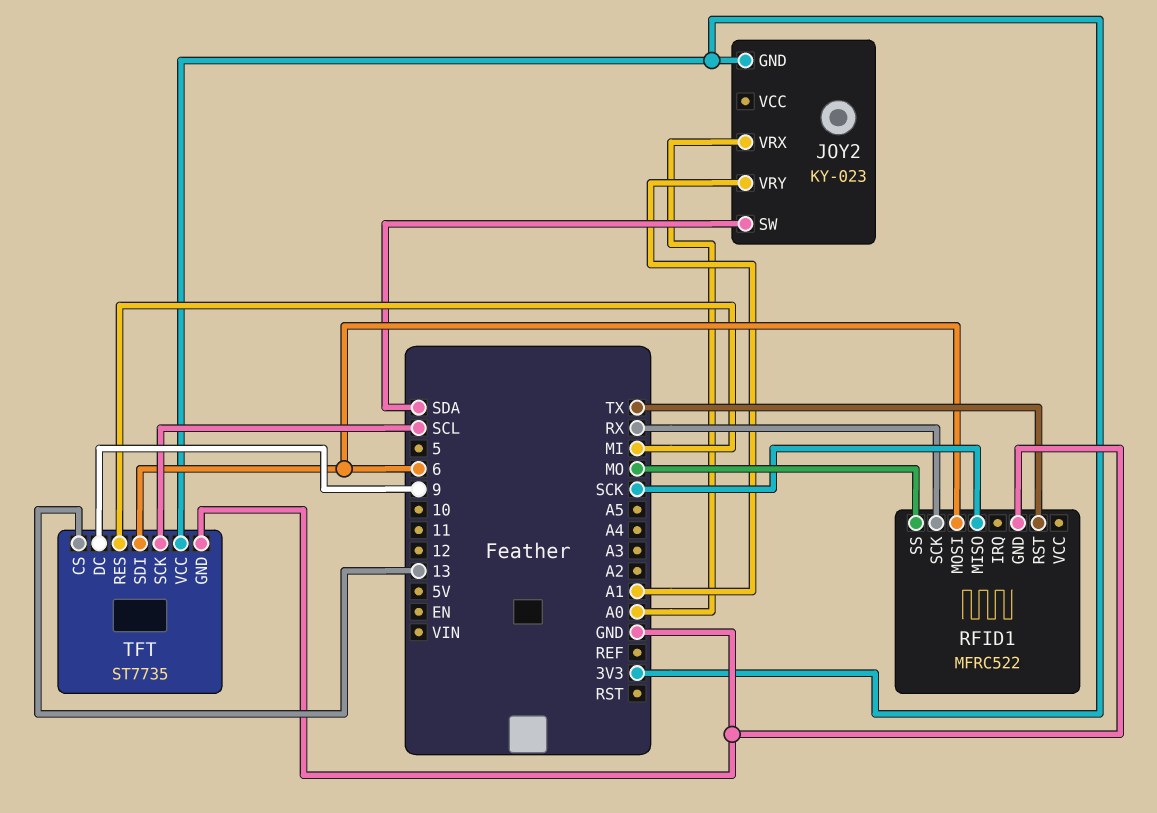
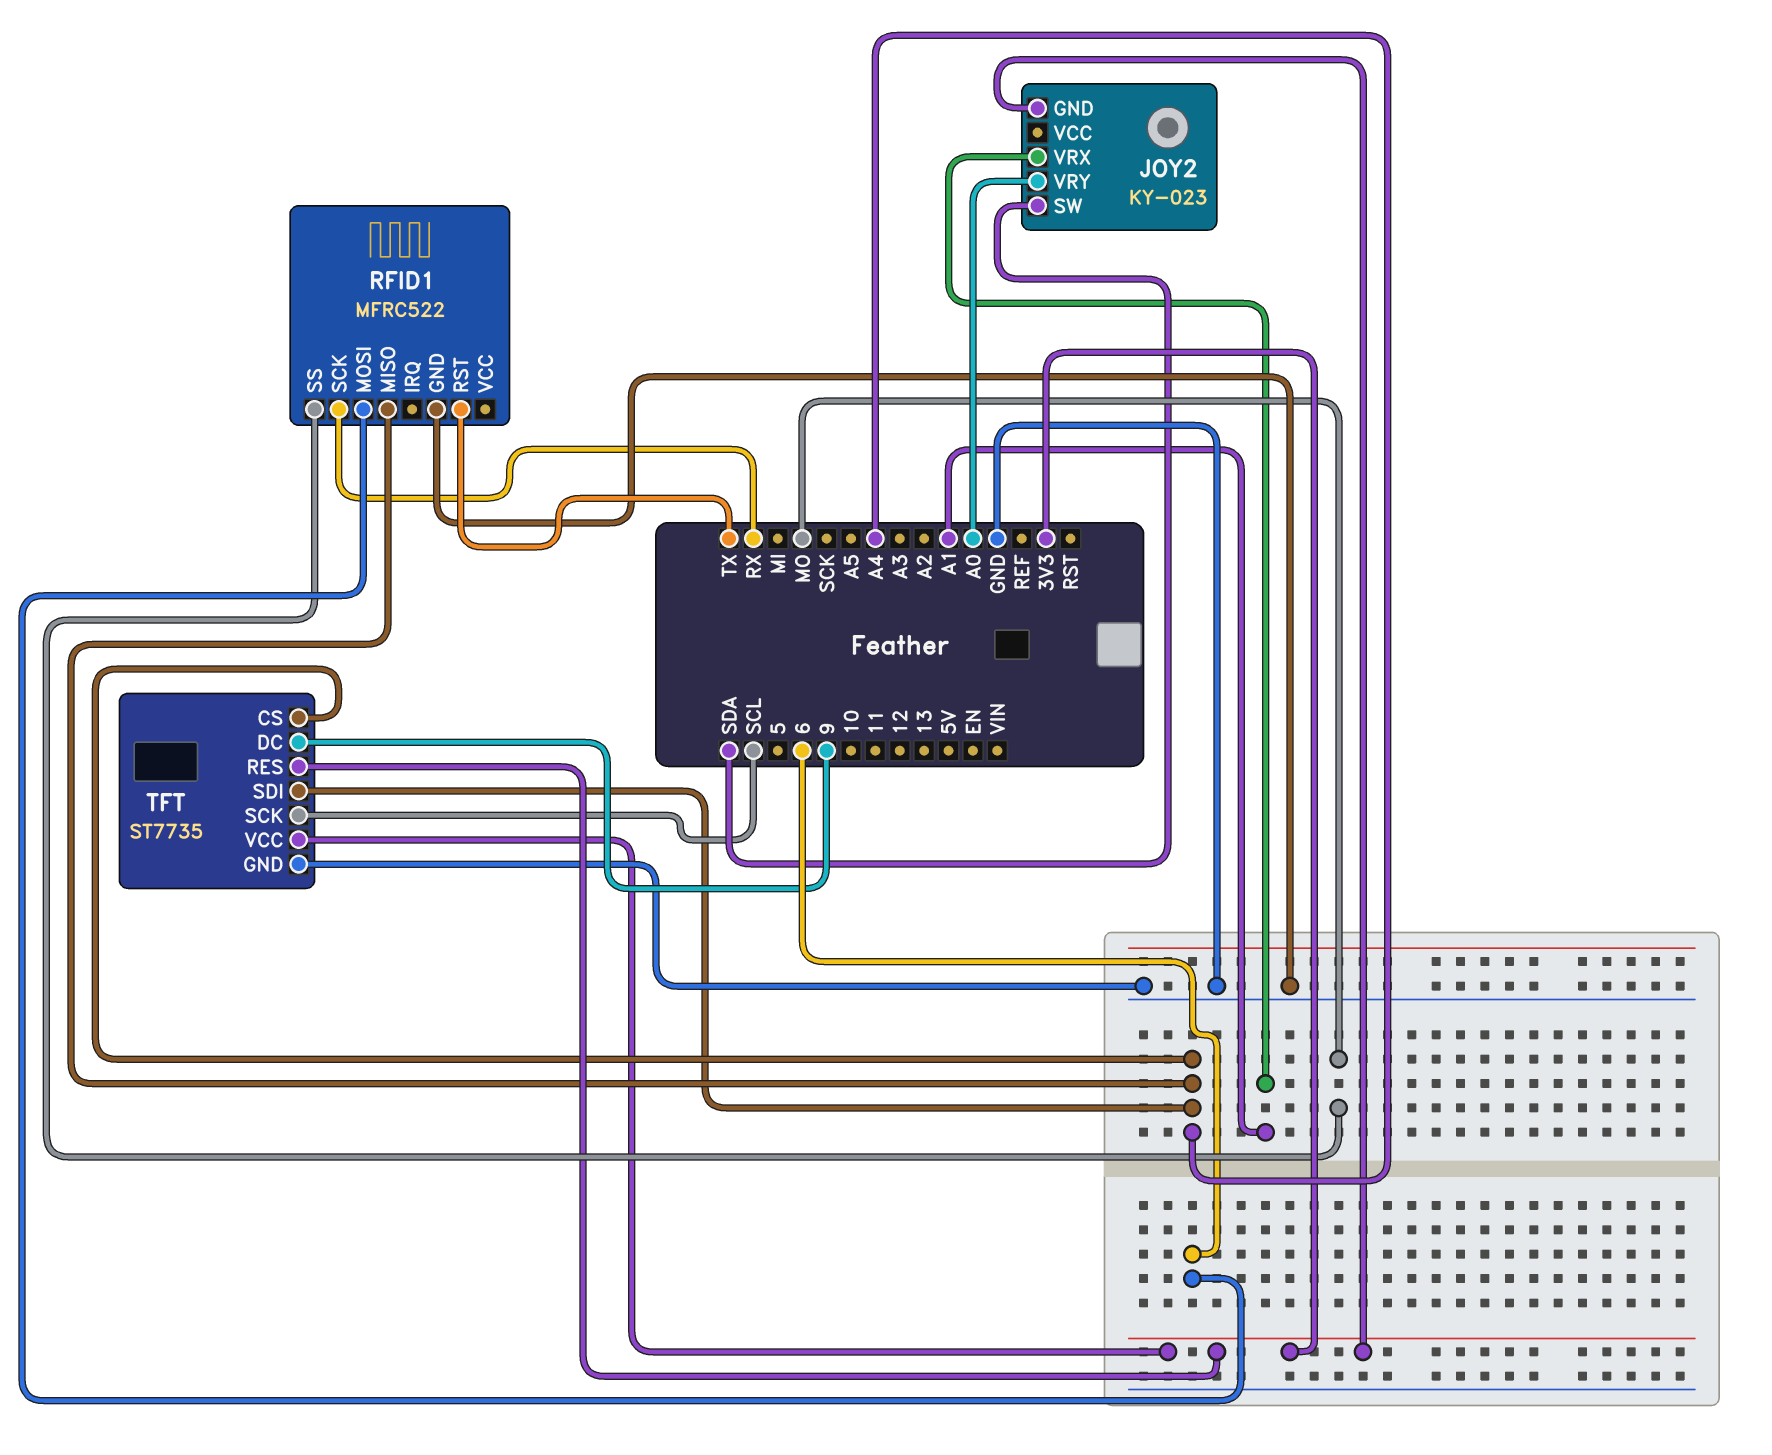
JOY2 pin VRX: A0 -> A1
JOY2 pin VRY: A1 -> A0
RFID1 pin MISO: SCK -> A4
TFT pin CS: 13 -> A4
TFT pin RES: MI -> 3V3
TFT pin SDI: 6 -> A4

